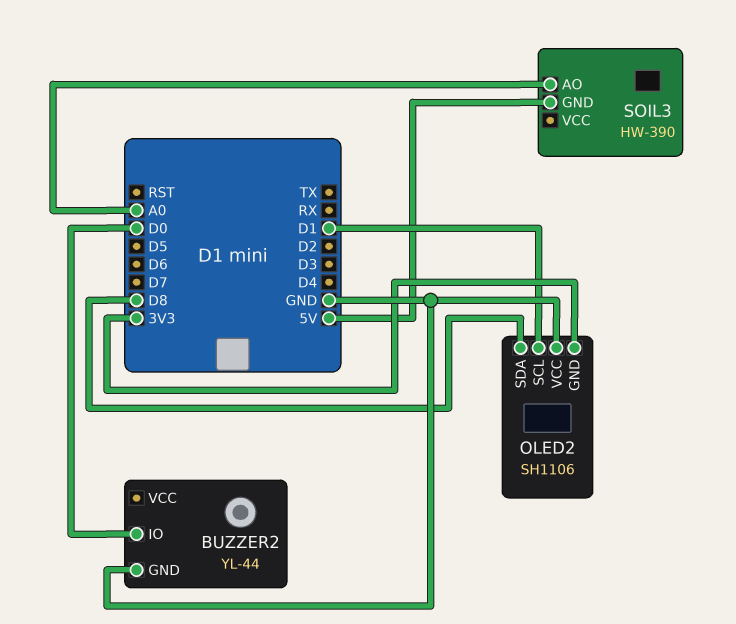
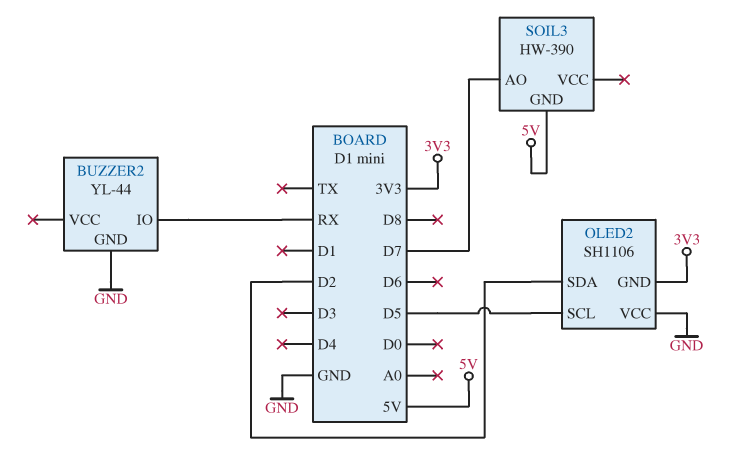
BUZZER2 pin IO: D0 -> RX
OLED2 pin SCL: D1 -> D5
OLED2 pin SDA: D8 -> D2
SOIL3 pin AO: A0 -> D7

